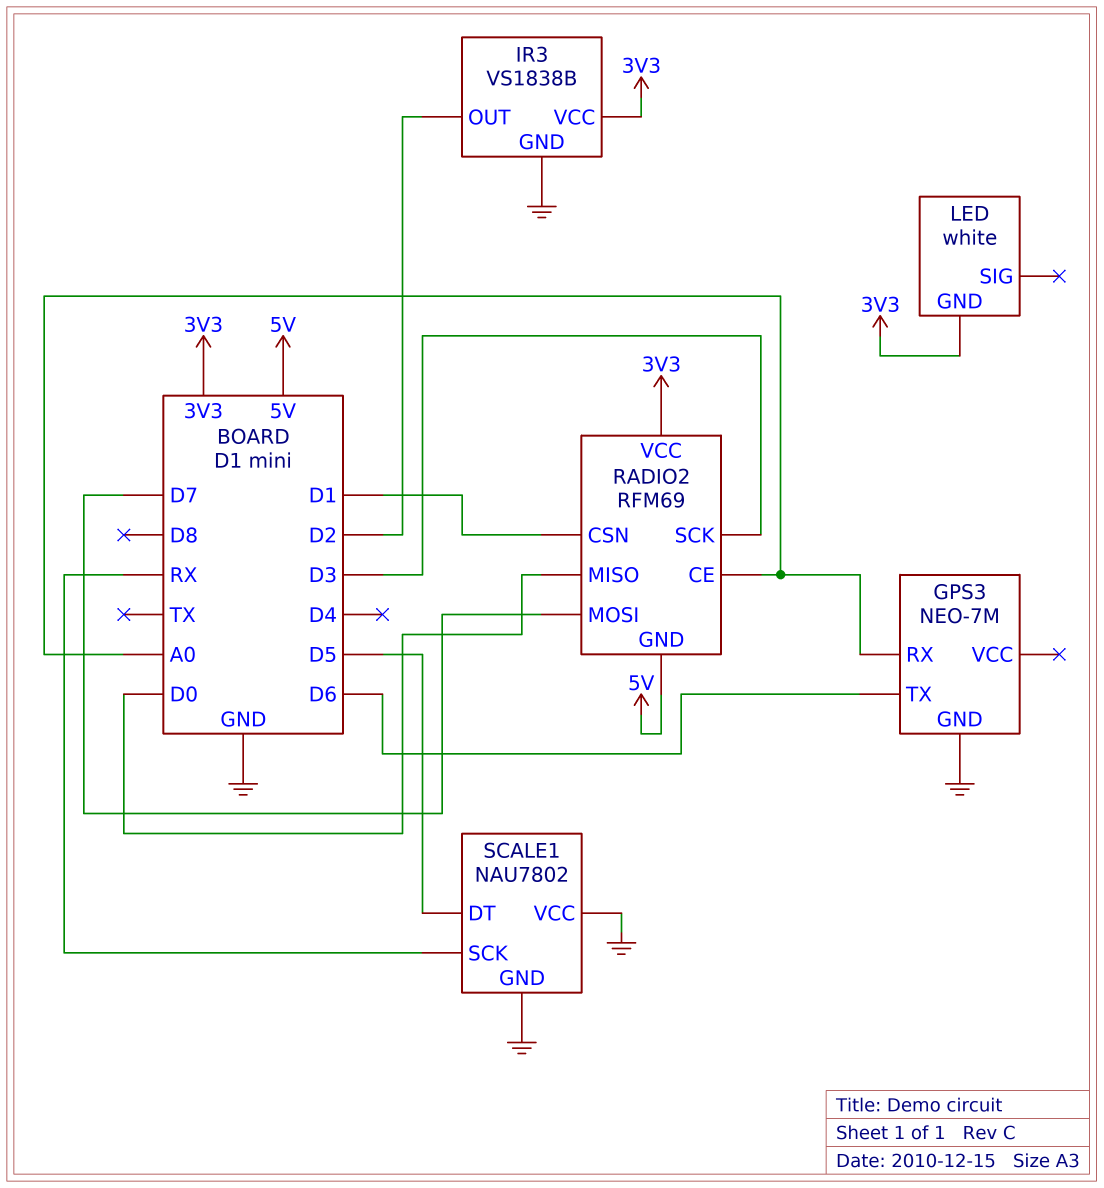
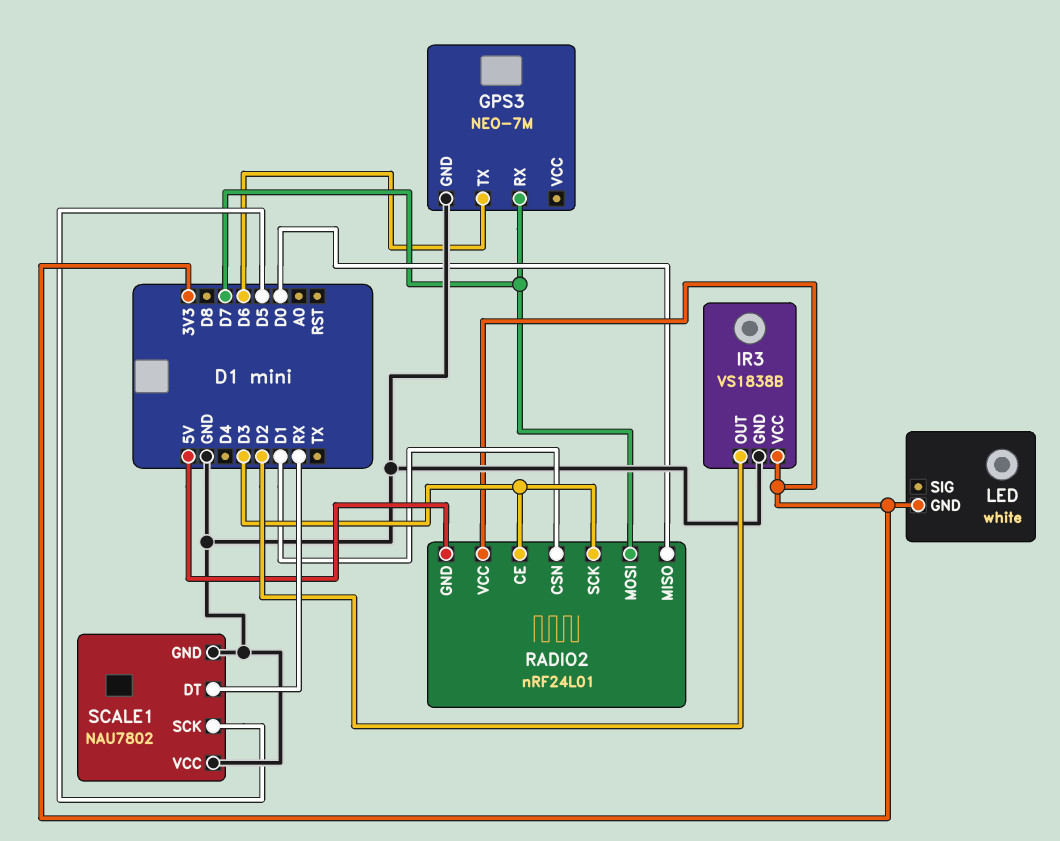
GPS3 pin RX: A0 -> D7
RADIO2: RFM69 -> nRF24L01
RADIO2 pin CE: A0 -> D3
SCALE1 pin DT: D5 -> RX
SCALE1 pin SCK: RX -> D5

